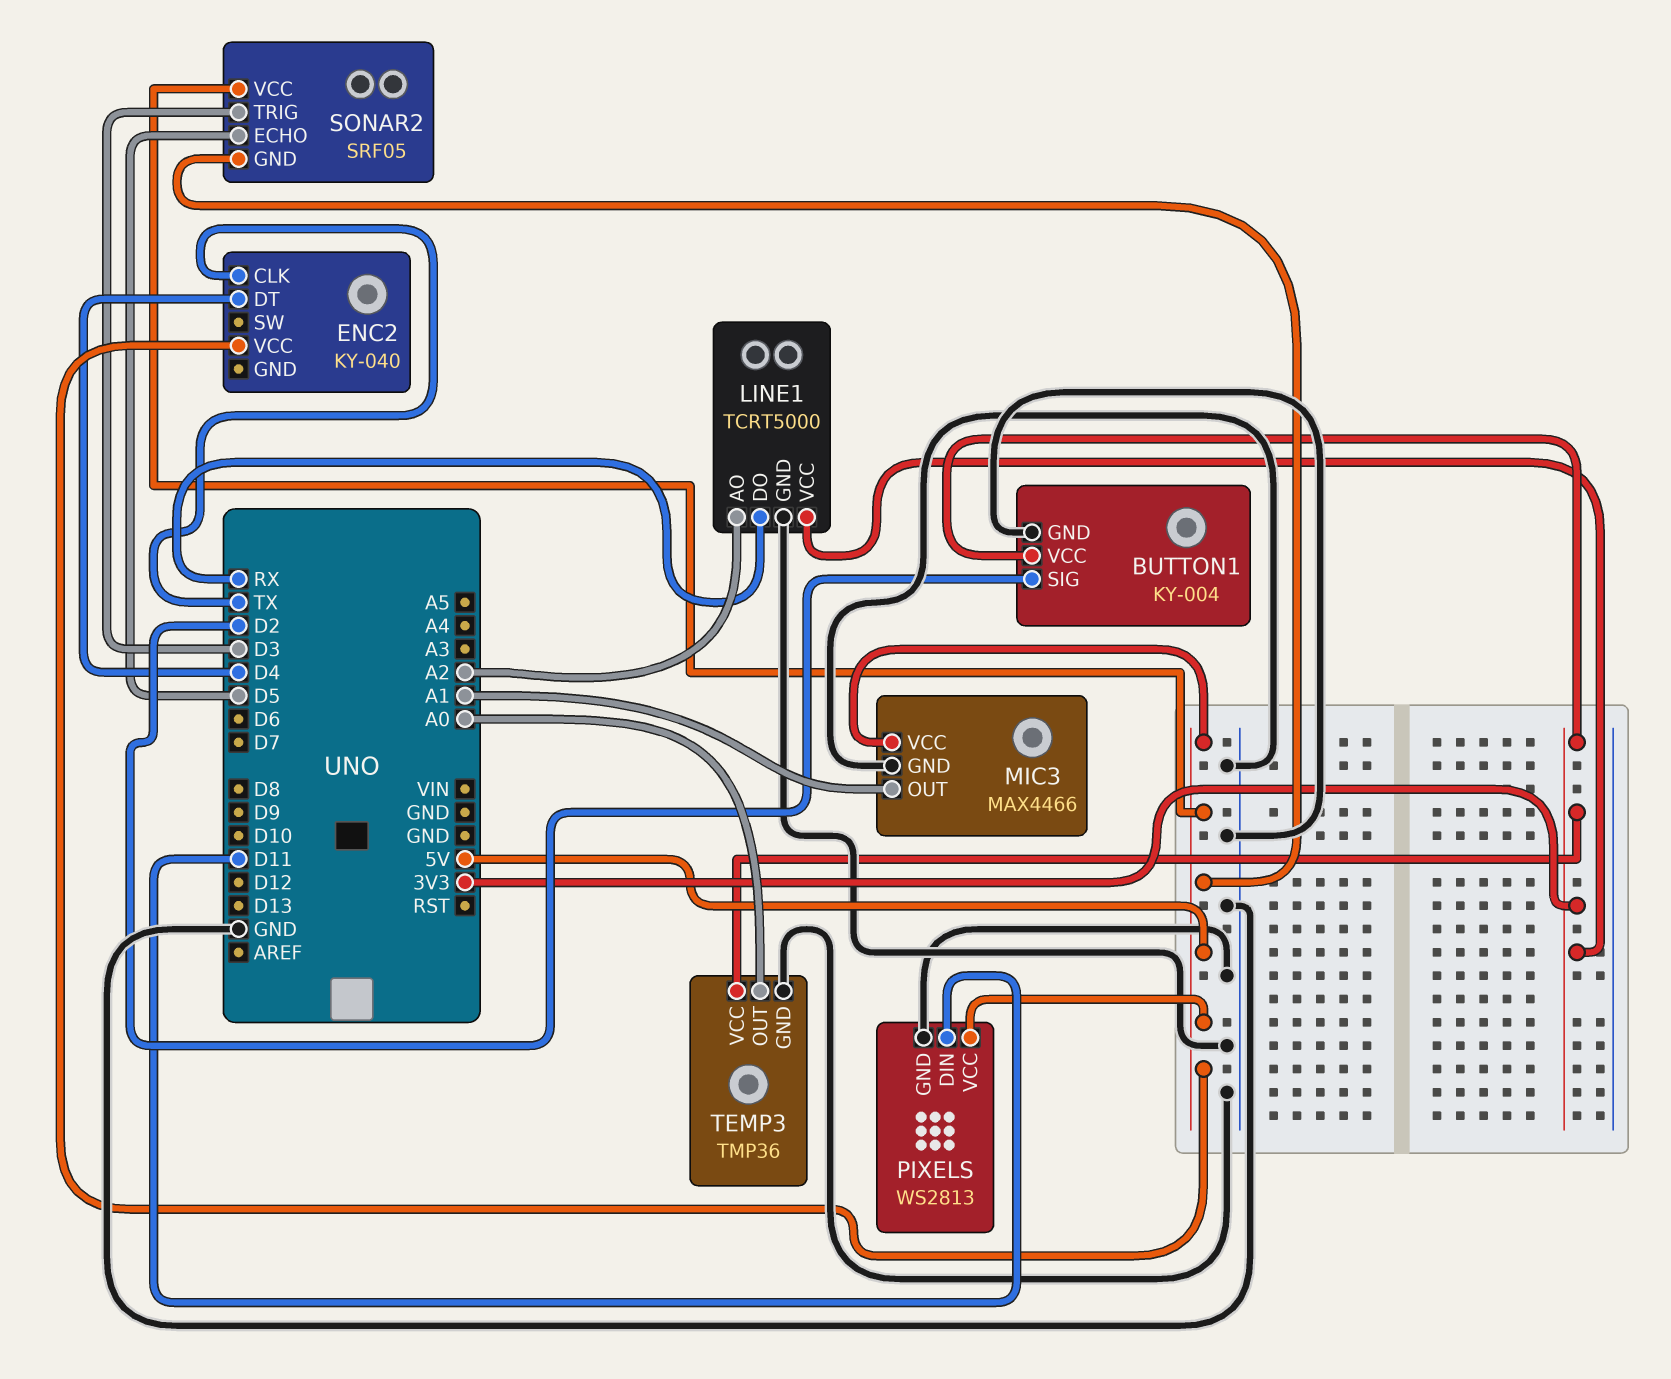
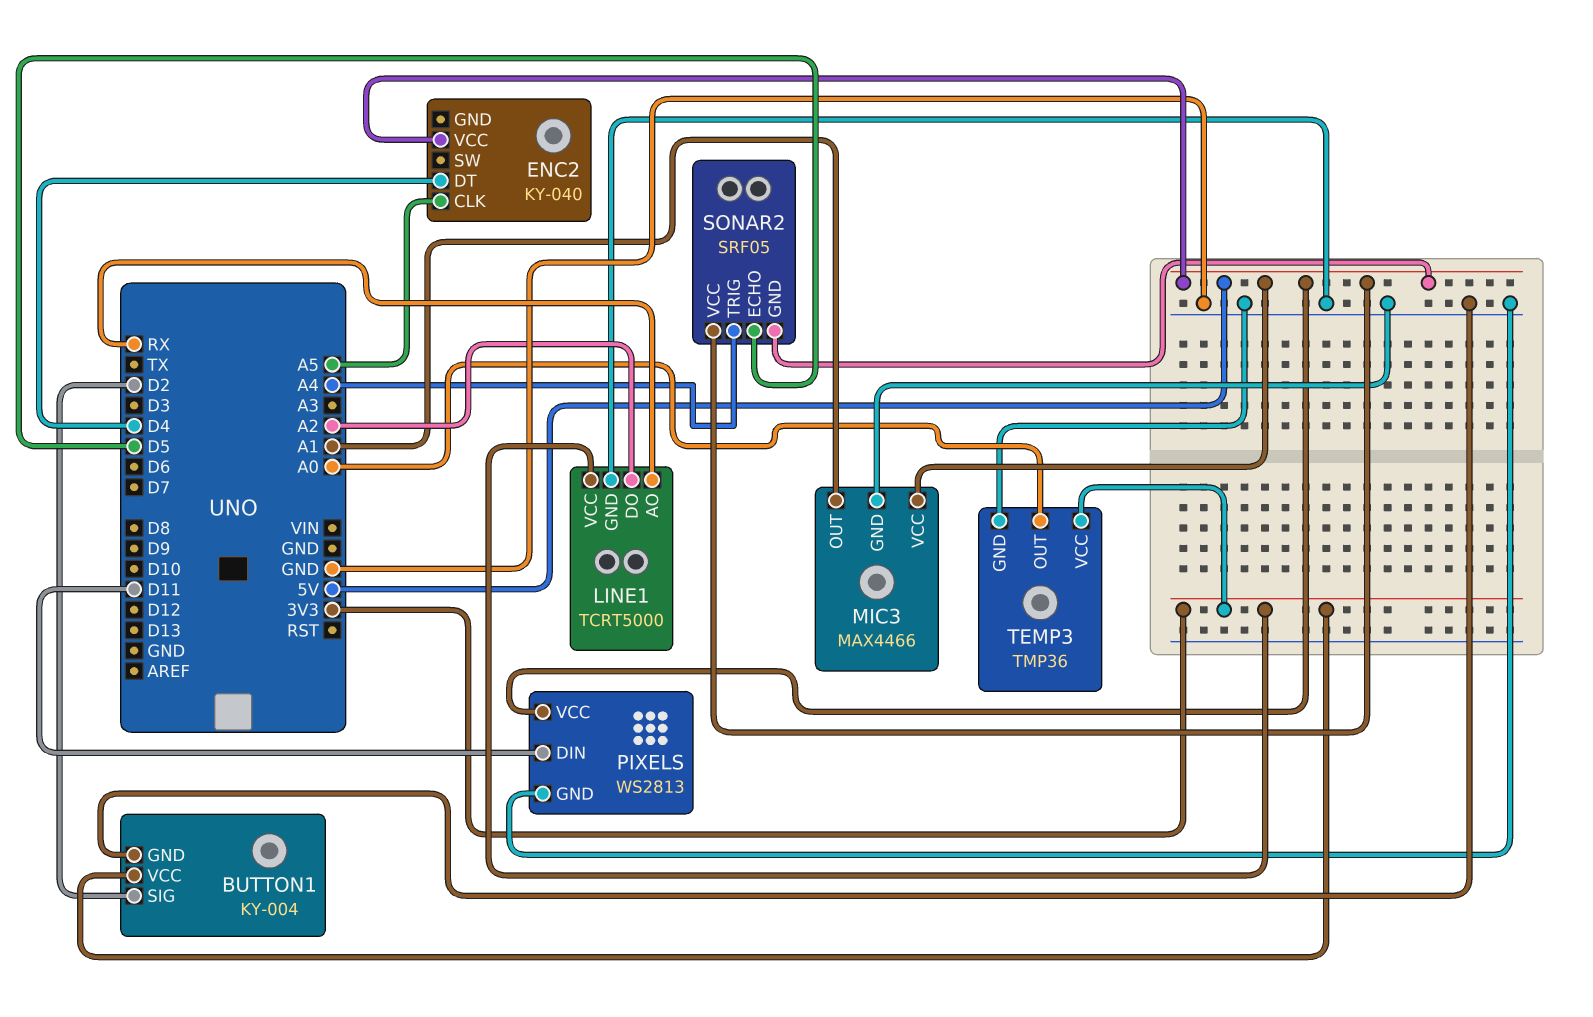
ENC2 pin CLK: TX -> A5
LINE1 pin AO: A2 -> RX
LINE1 pin DO: RX -> A2
SONAR2 pin TRIG: D3 -> A4

